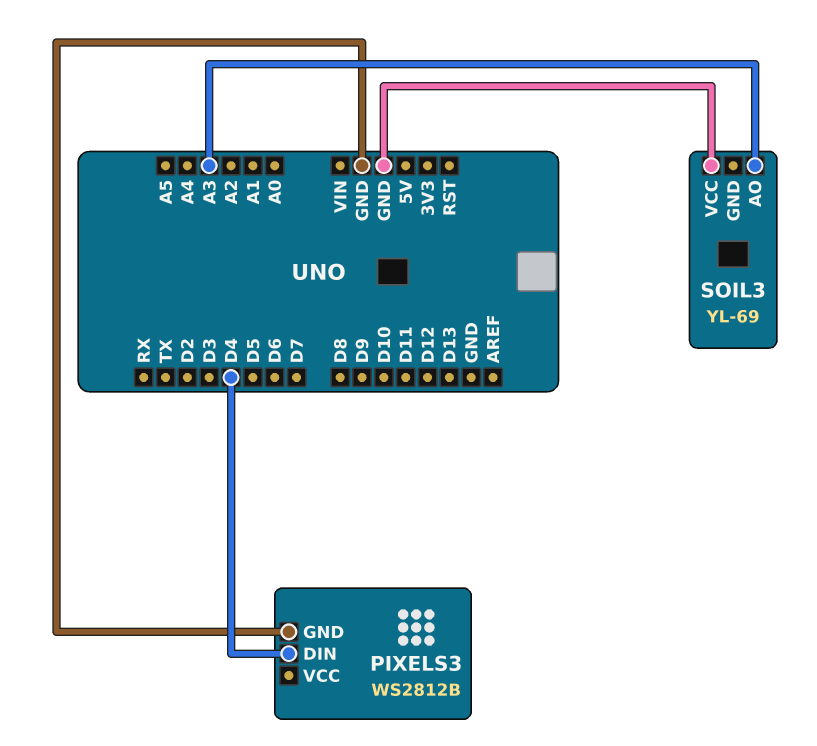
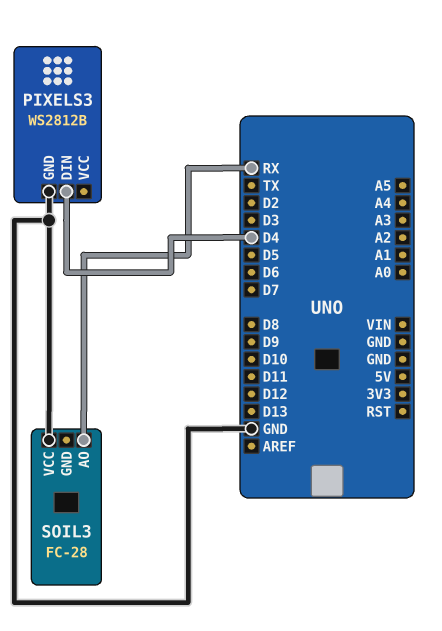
SOIL3: YL-69 -> FC-28
SOIL3 pin AO: A3 -> RX

